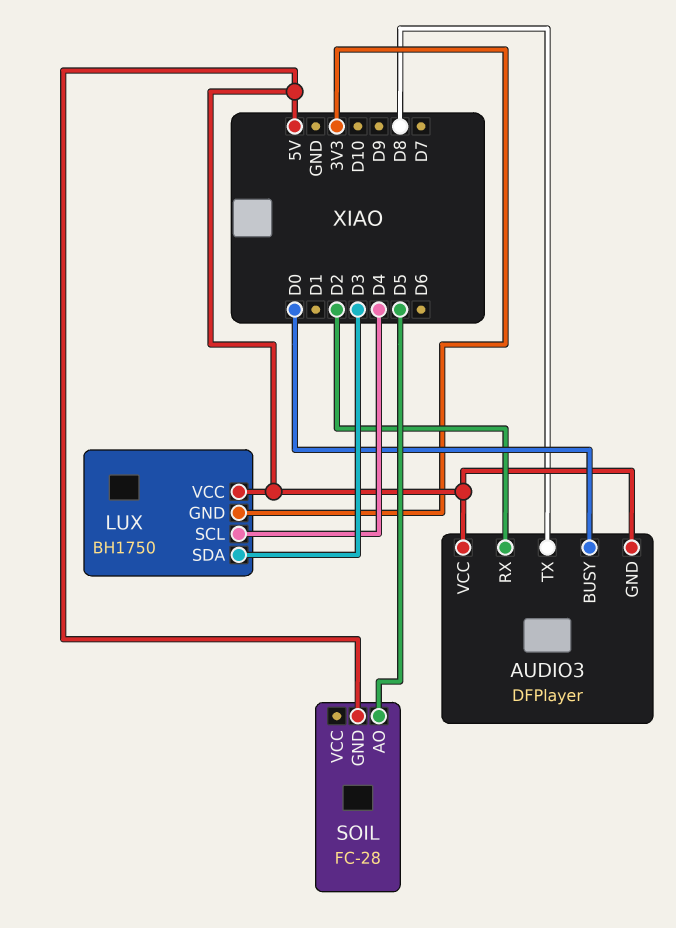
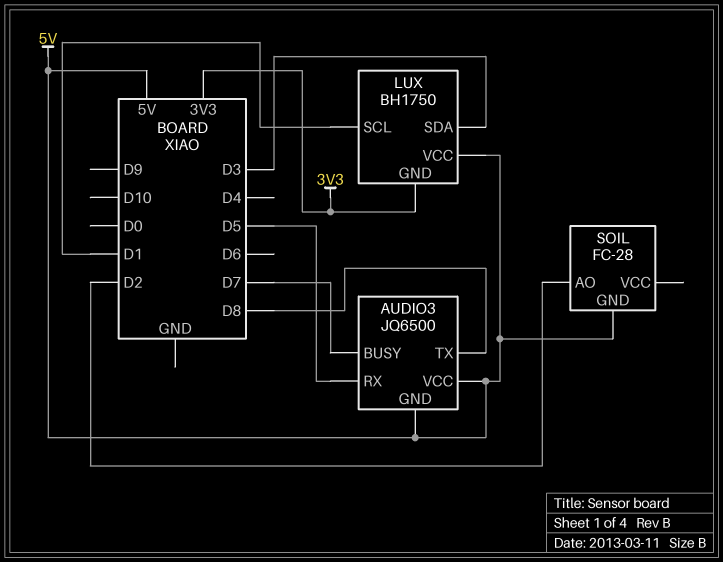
AUDIO3: DFPlayer -> JQ6500
AUDIO3 pin BUSY: D0 -> D7
AUDIO3 pin RX: D2 -> D5
LUX pin SCL: D4 -> D1
SOIL pin AO: D5 -> D2

